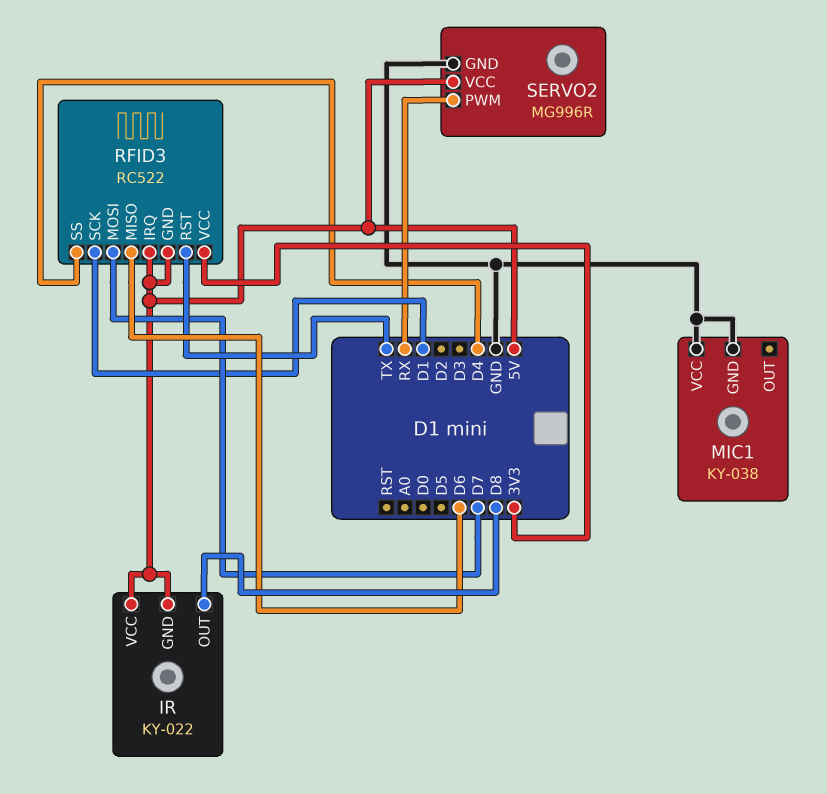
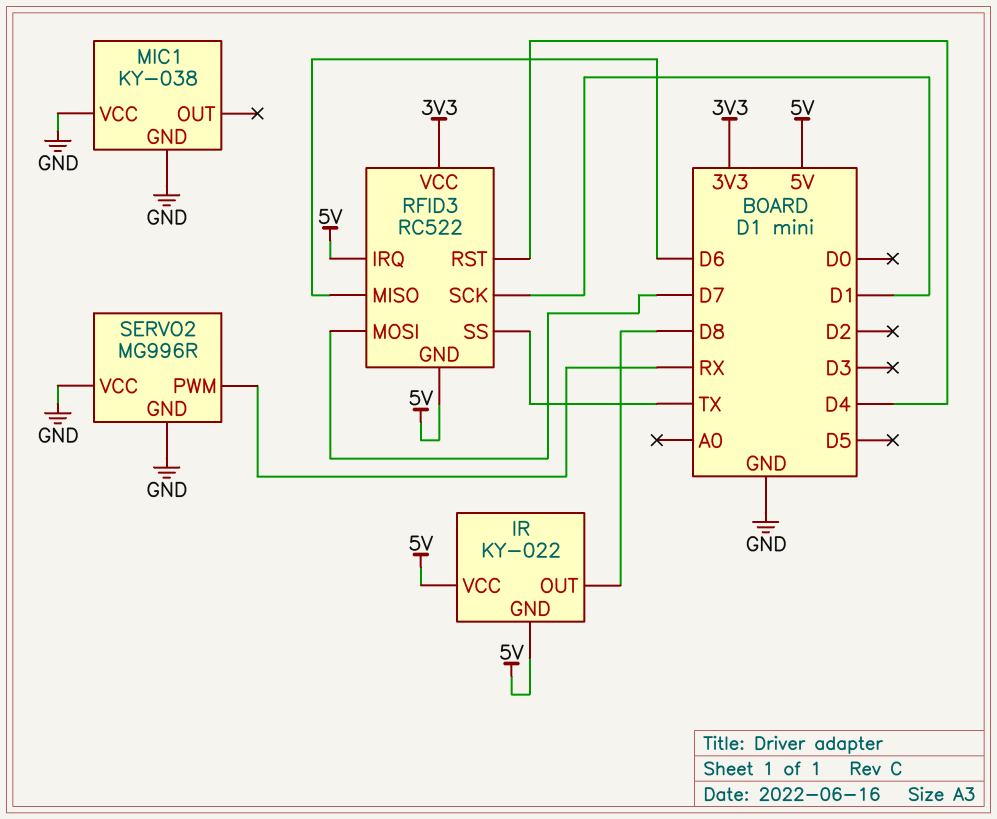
RFID3 pin RST: TX -> D4
RFID3 pin SS: D4 -> TX
SERVO2 pin VCC: 5V -> GND

